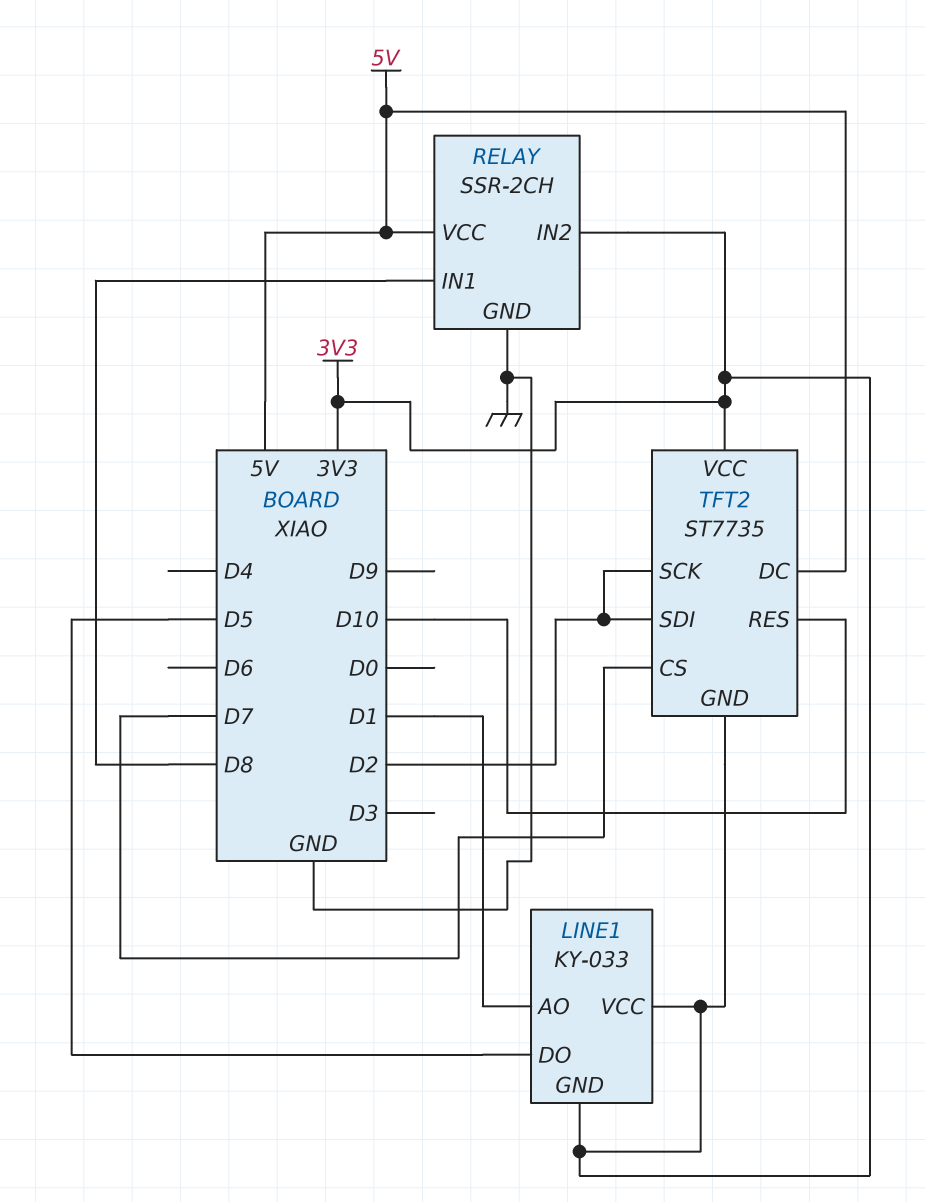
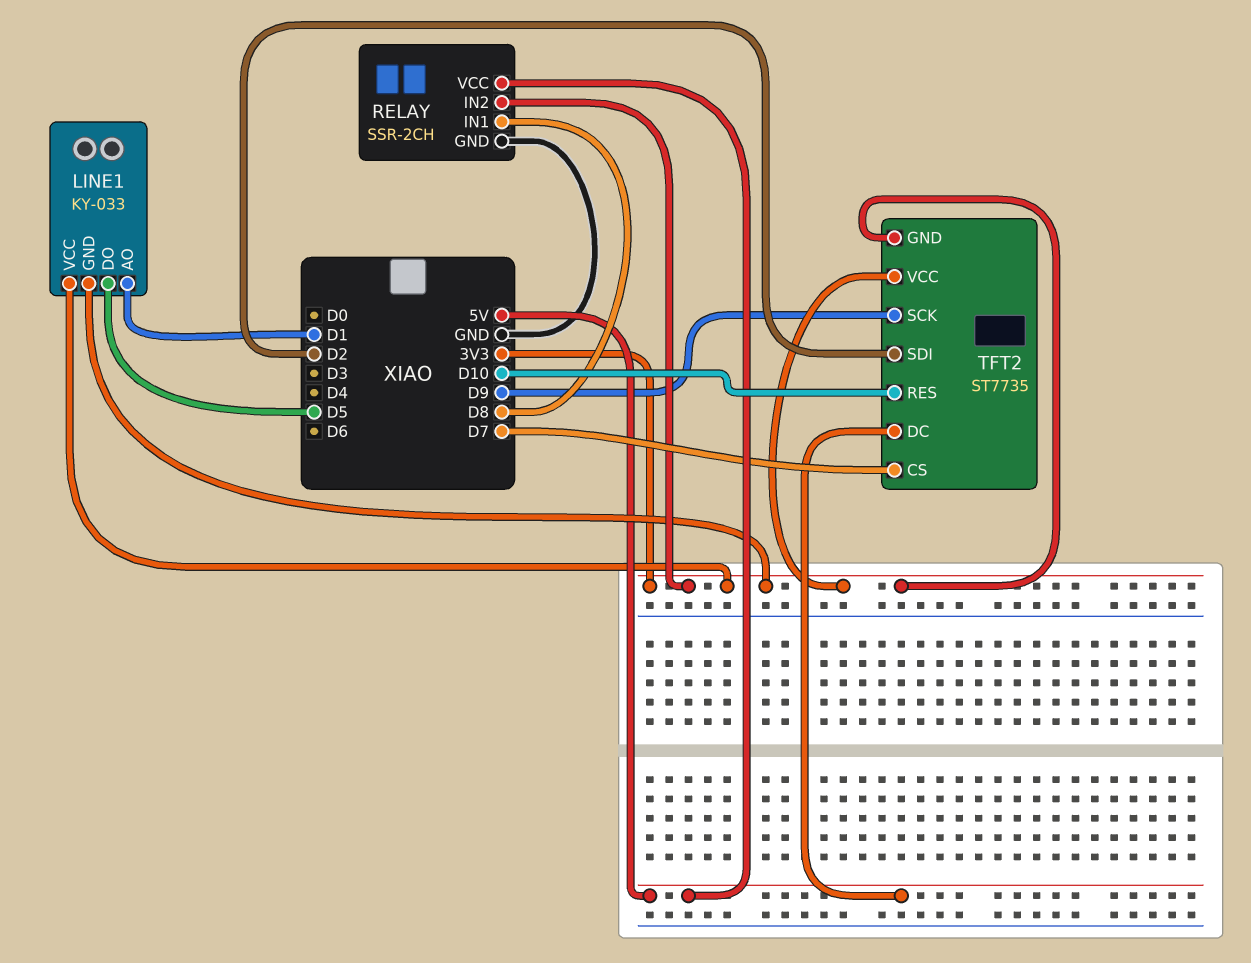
TFT2 pin SCK: D2 -> D9

